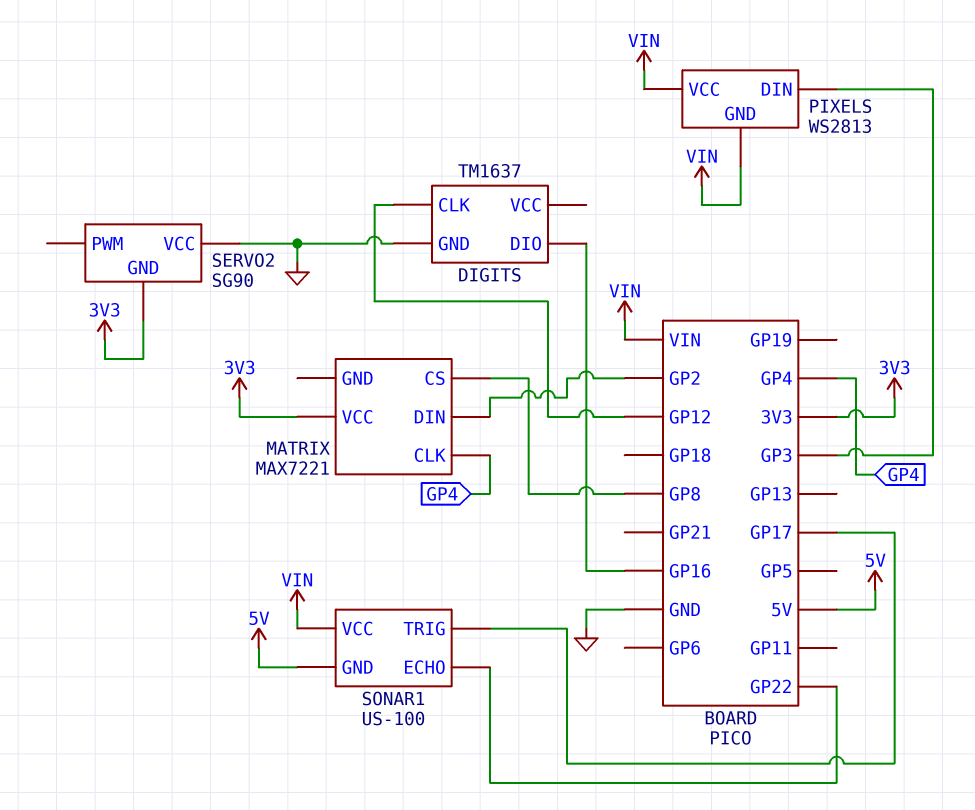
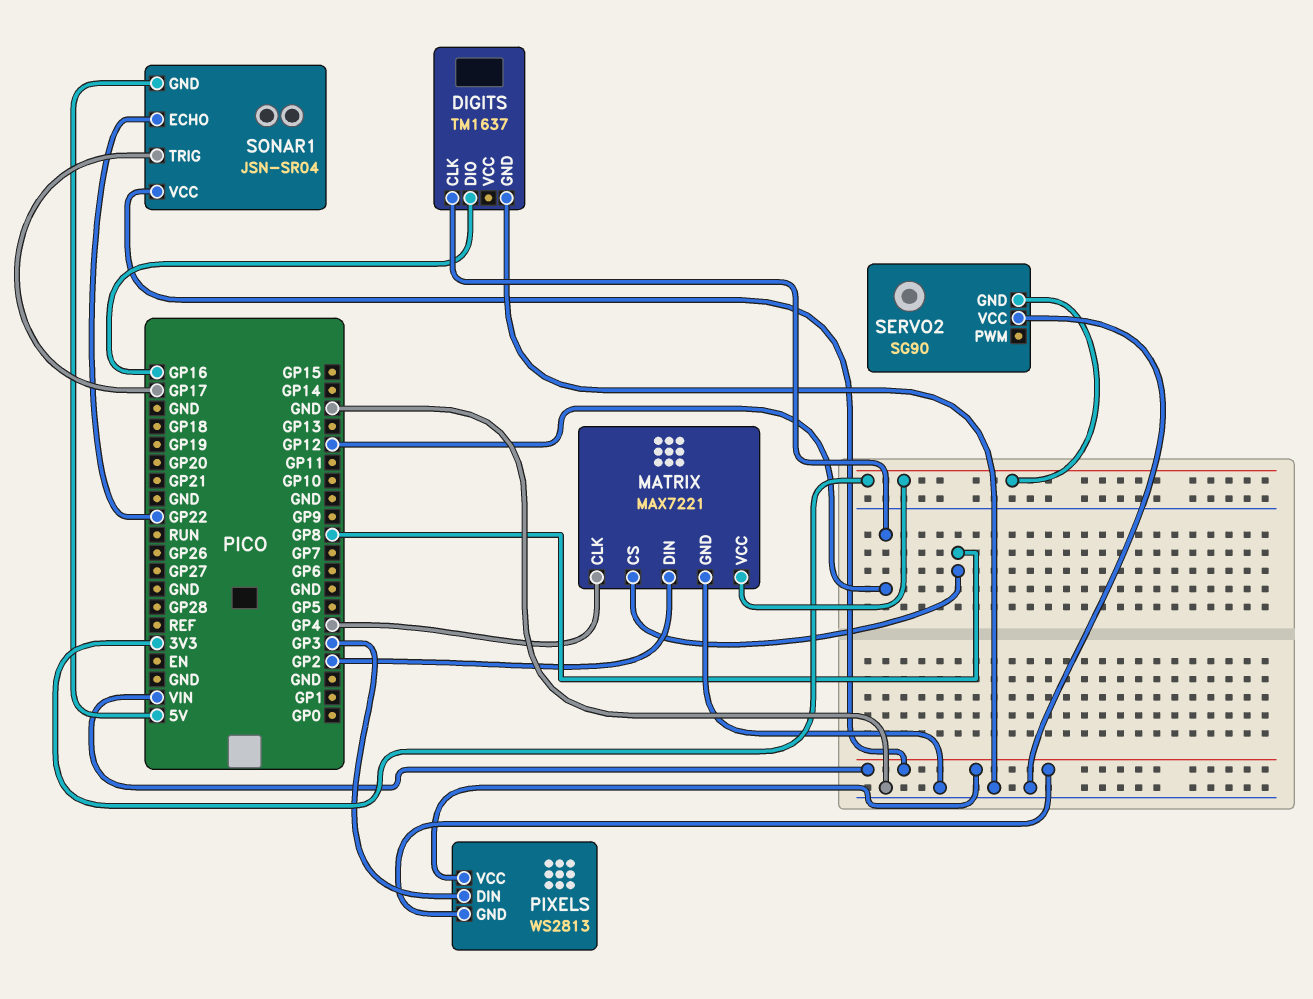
MATRIX pin GND: none -> GND
SONAR1: US-100 -> JSN-SR04

